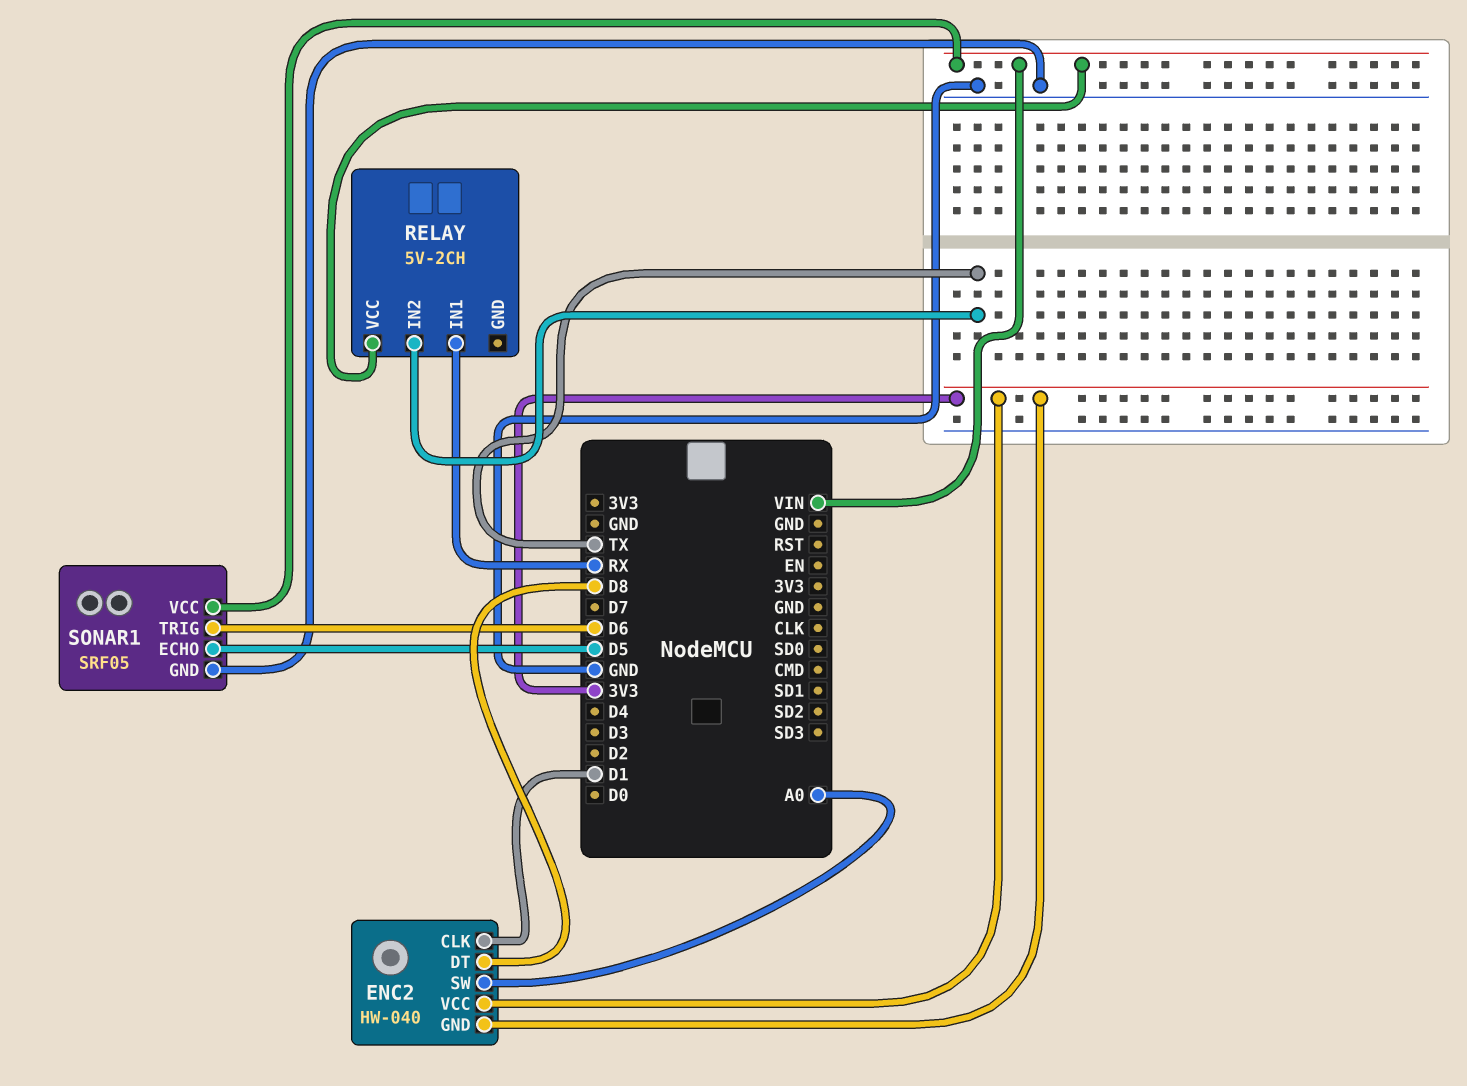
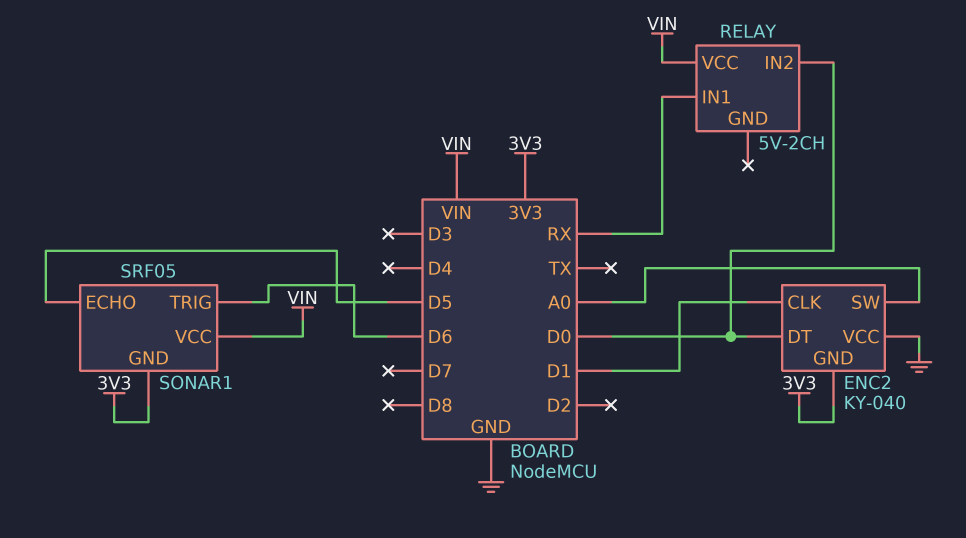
ENC2: HW-040 -> KY-040
ENC2 pin DT: D8 -> D0
ENC2 pin VCC: 3V3 -> GND
RELAY pin IN2: TX -> D0
SONAR1 pin GND: GND -> 3V3

